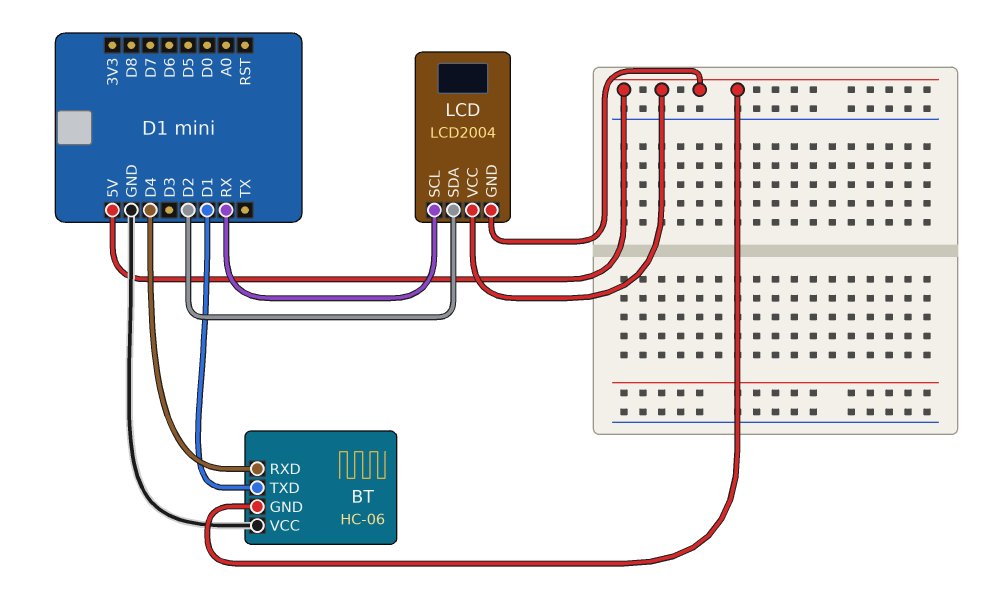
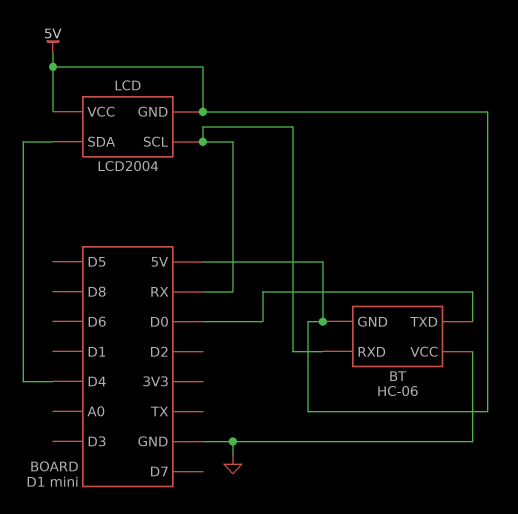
BT pin RXD: D4 -> RX
BT pin TXD: D1 -> D0
LCD pin SDA: D2 -> D4

